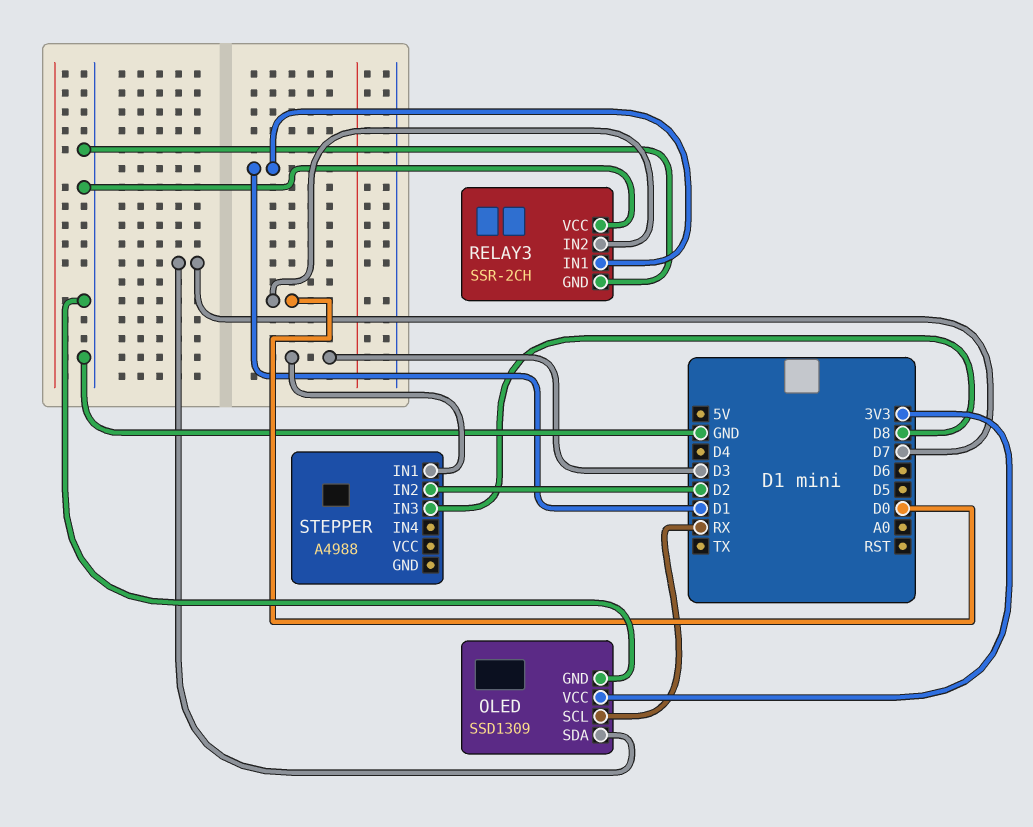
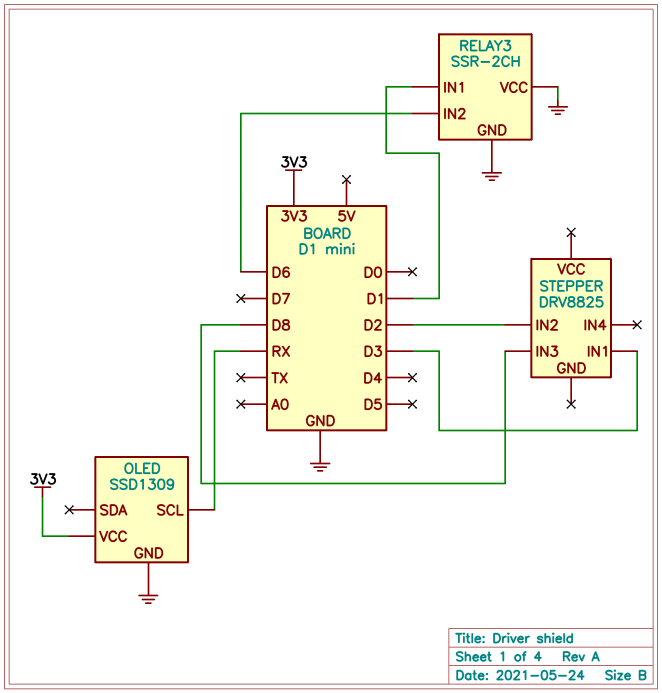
OLED pin SDA: D7 -> none
RELAY3 pin IN2: D0 -> D6
STEPPER: A4988 -> DRV8825

